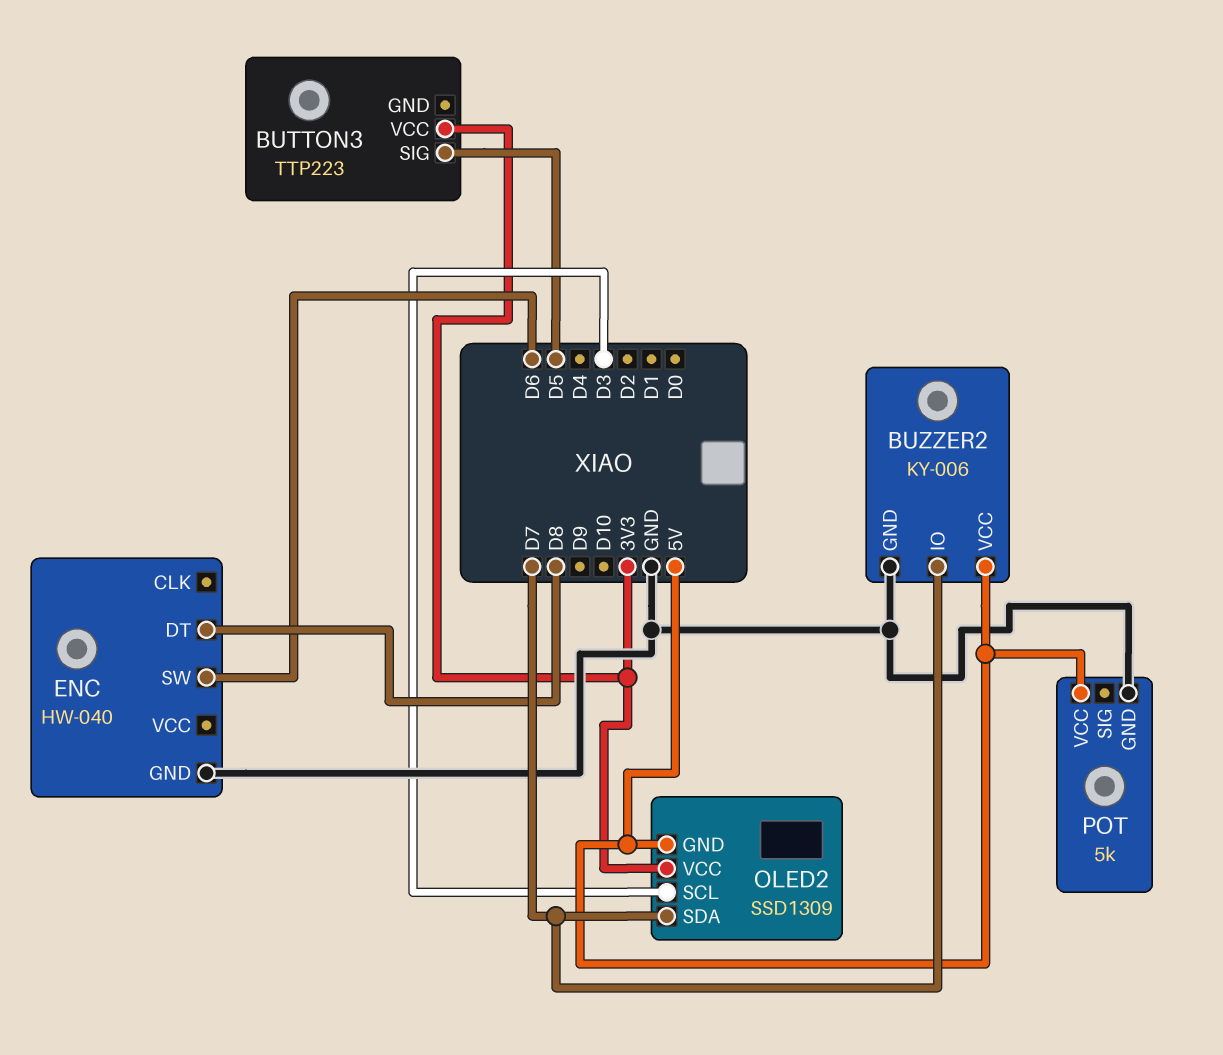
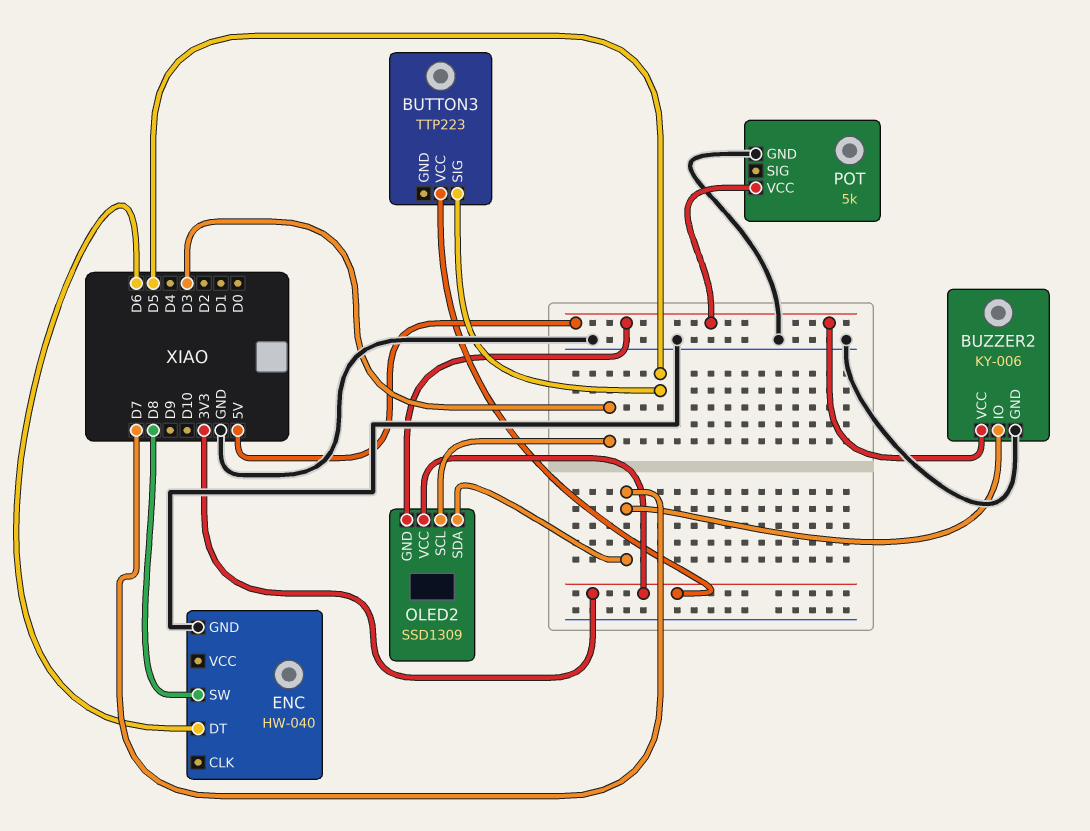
ENC pin DT: D8 -> D6
ENC pin SW: D6 -> D8

